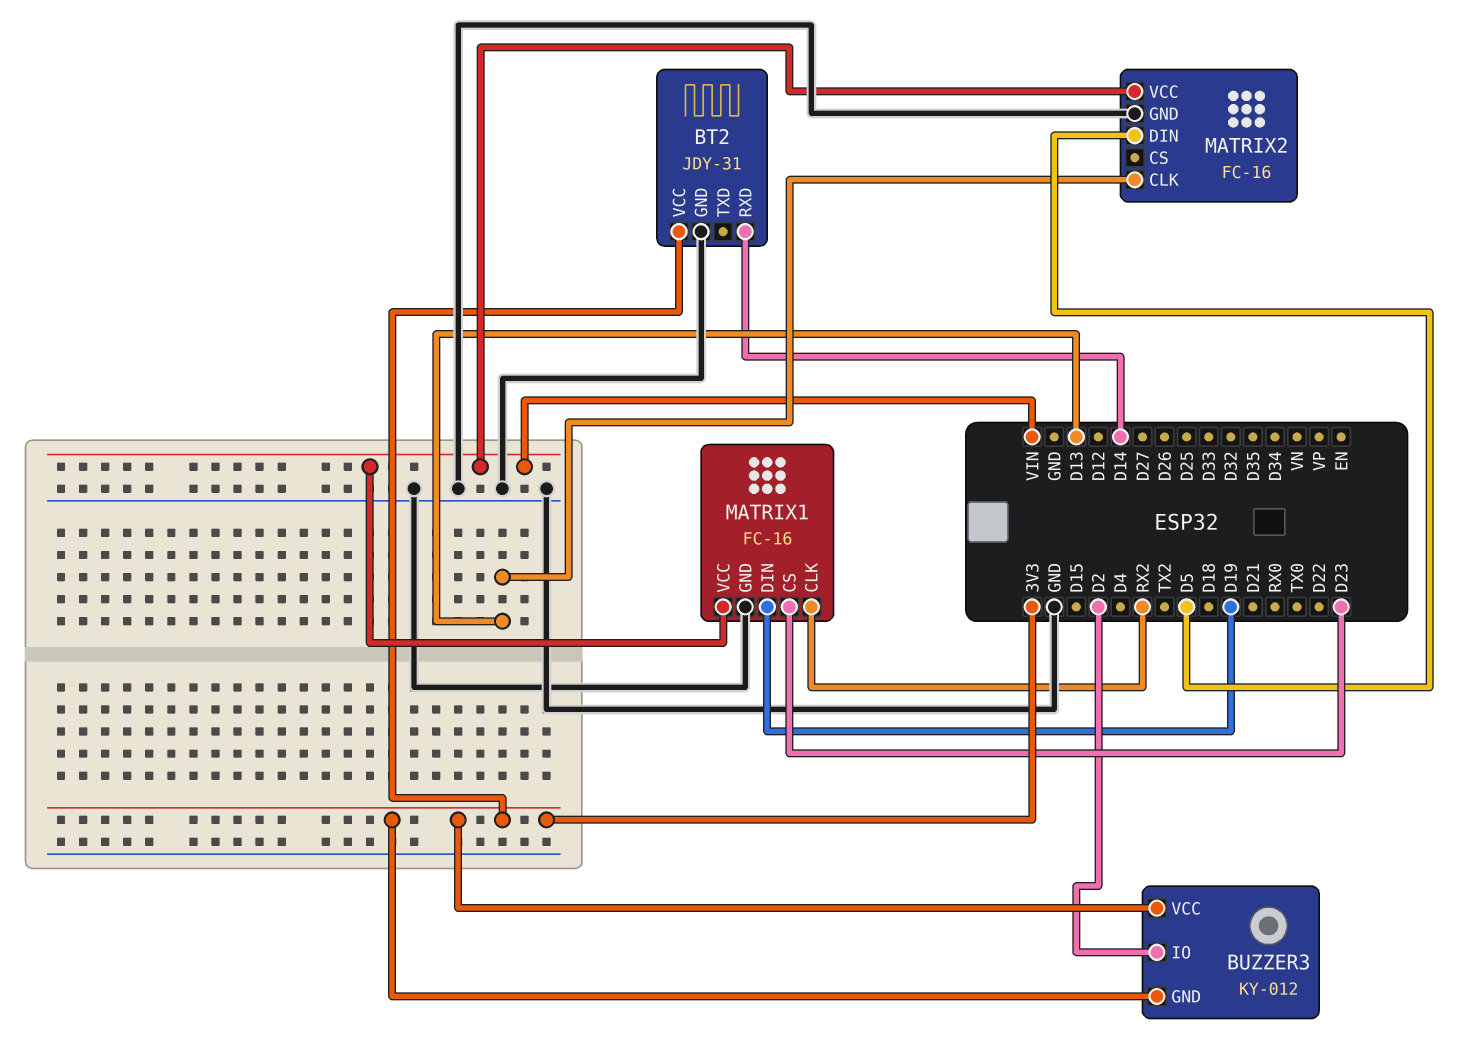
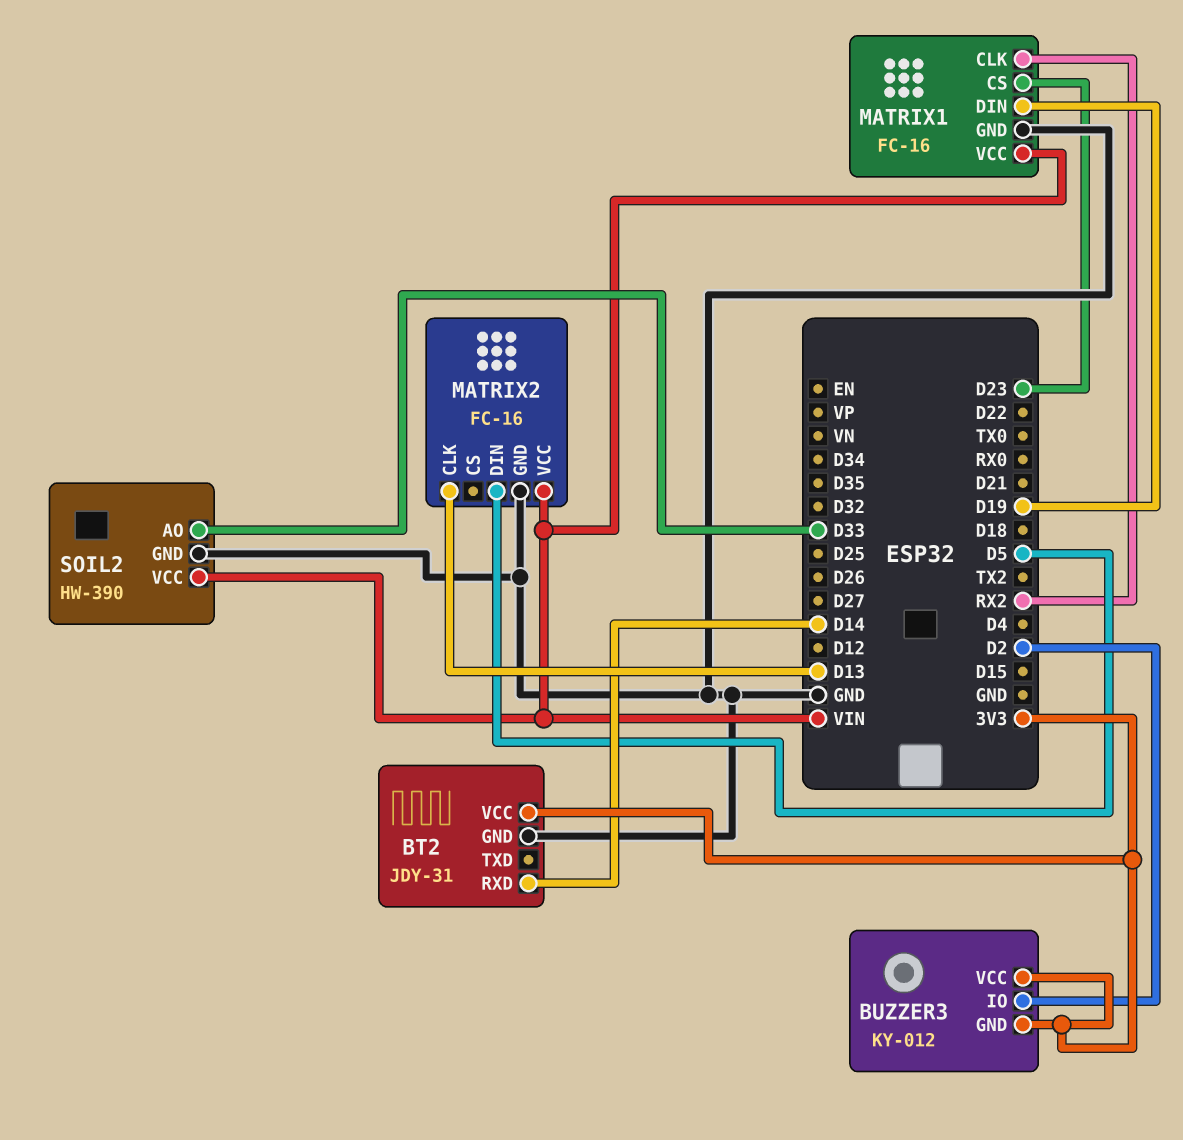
SOIL2: none -> HW-390
SOIL2 pin AO: none -> D33
SOIL2 pin GND: none -> GND
SOIL2 pin VCC: none -> VIN

